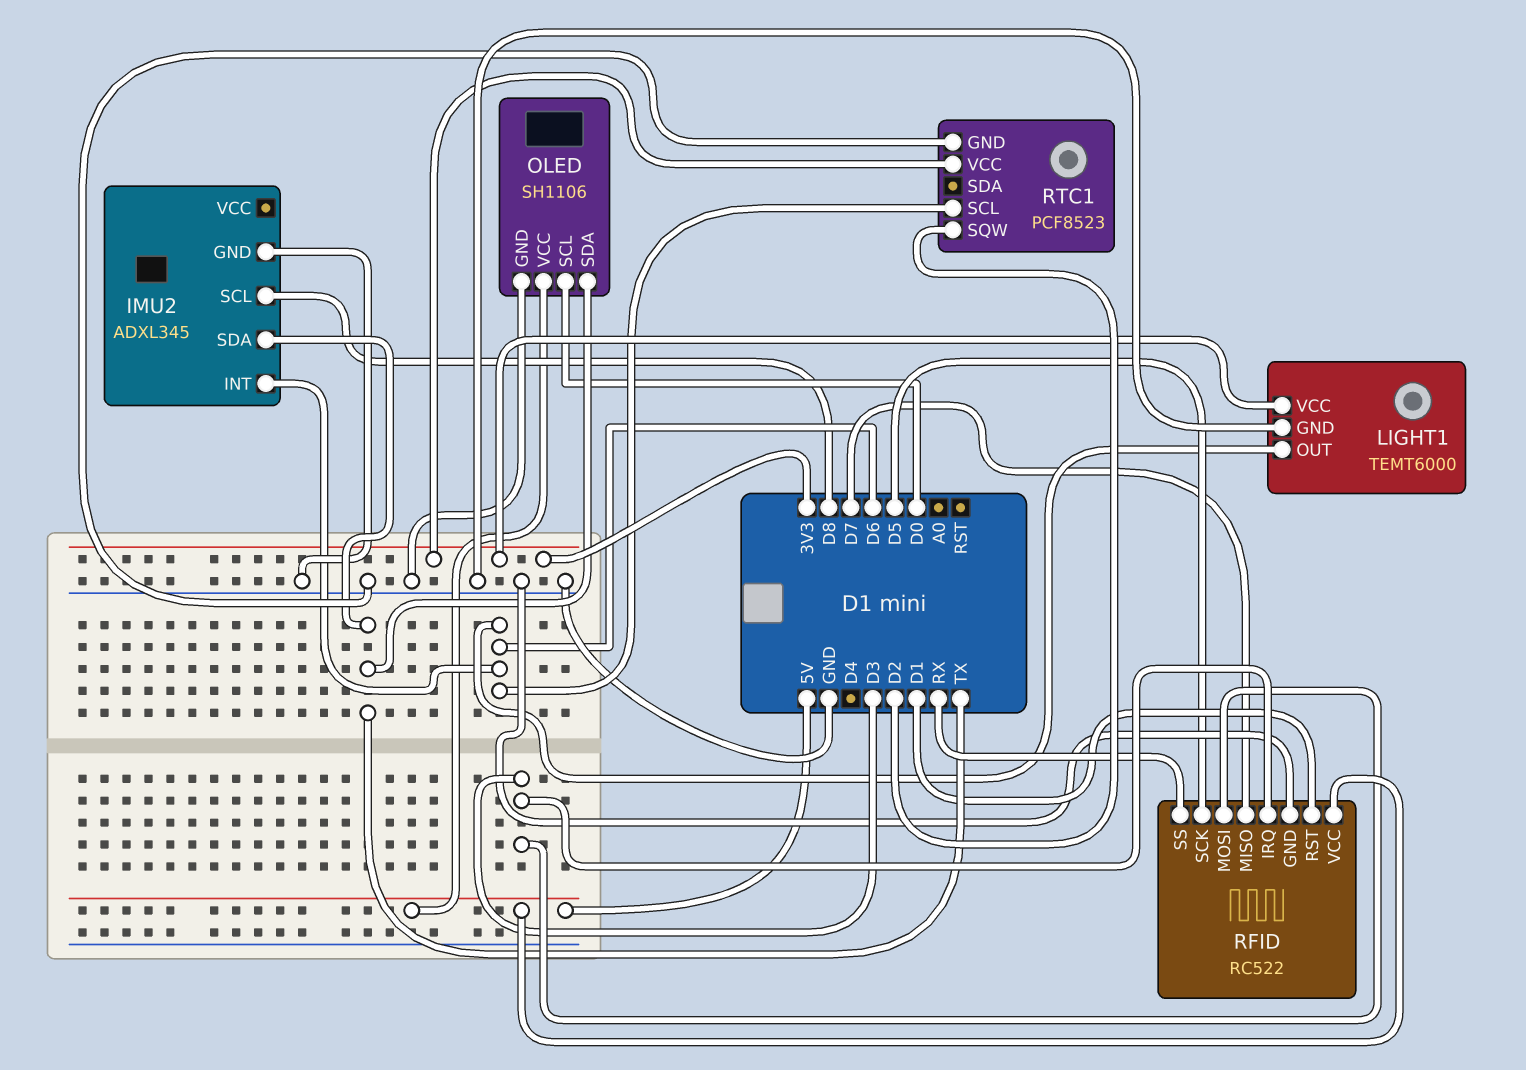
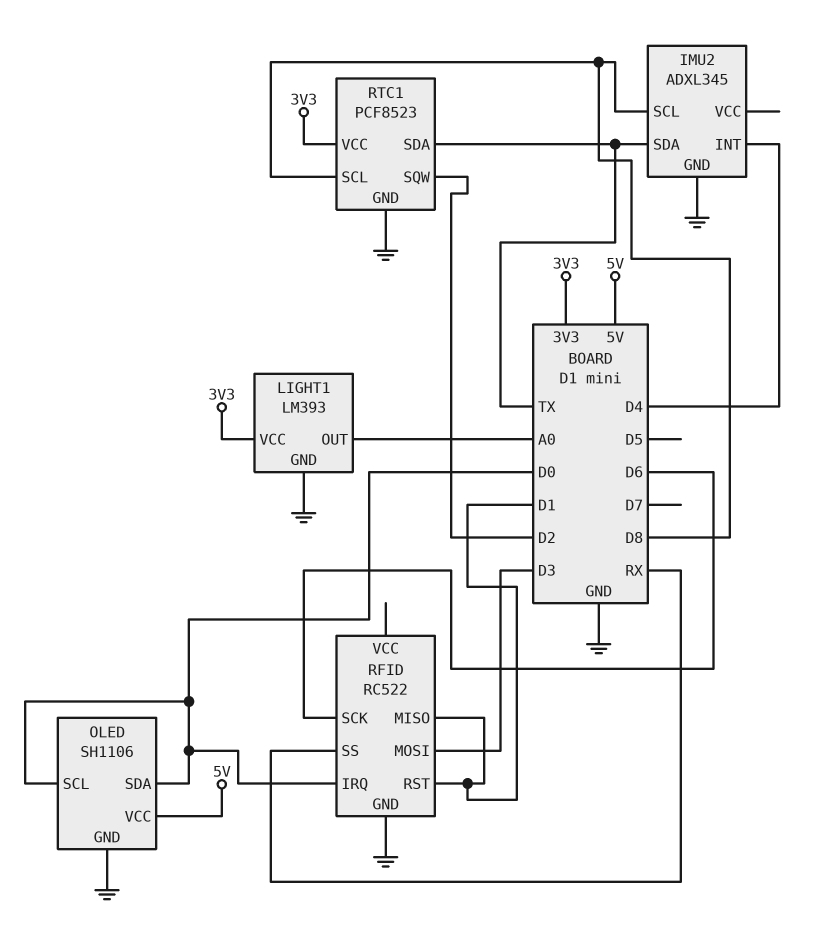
IMU2 pin INT: D6 -> D4
LIGHT1: TEMT6000 -> LM393
LIGHT1 pin OUT: D6 -> A0
OLED pin SDA: TX -> D0
RFID pin IRQ: D3 -> D0
RFID pin MISO: D7 -> D1
RFID pin SCK: D5 -> D6
RFID pin VCC: 5V -> none
RTC1 pin SCL: D6 -> D8
RTC1 pin SDA: none -> TX

